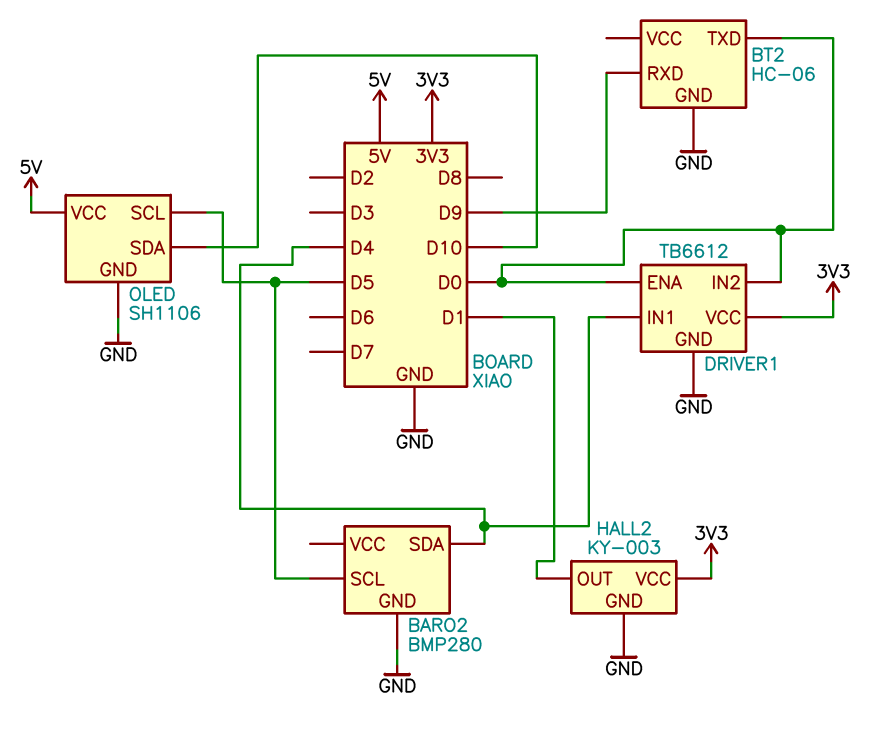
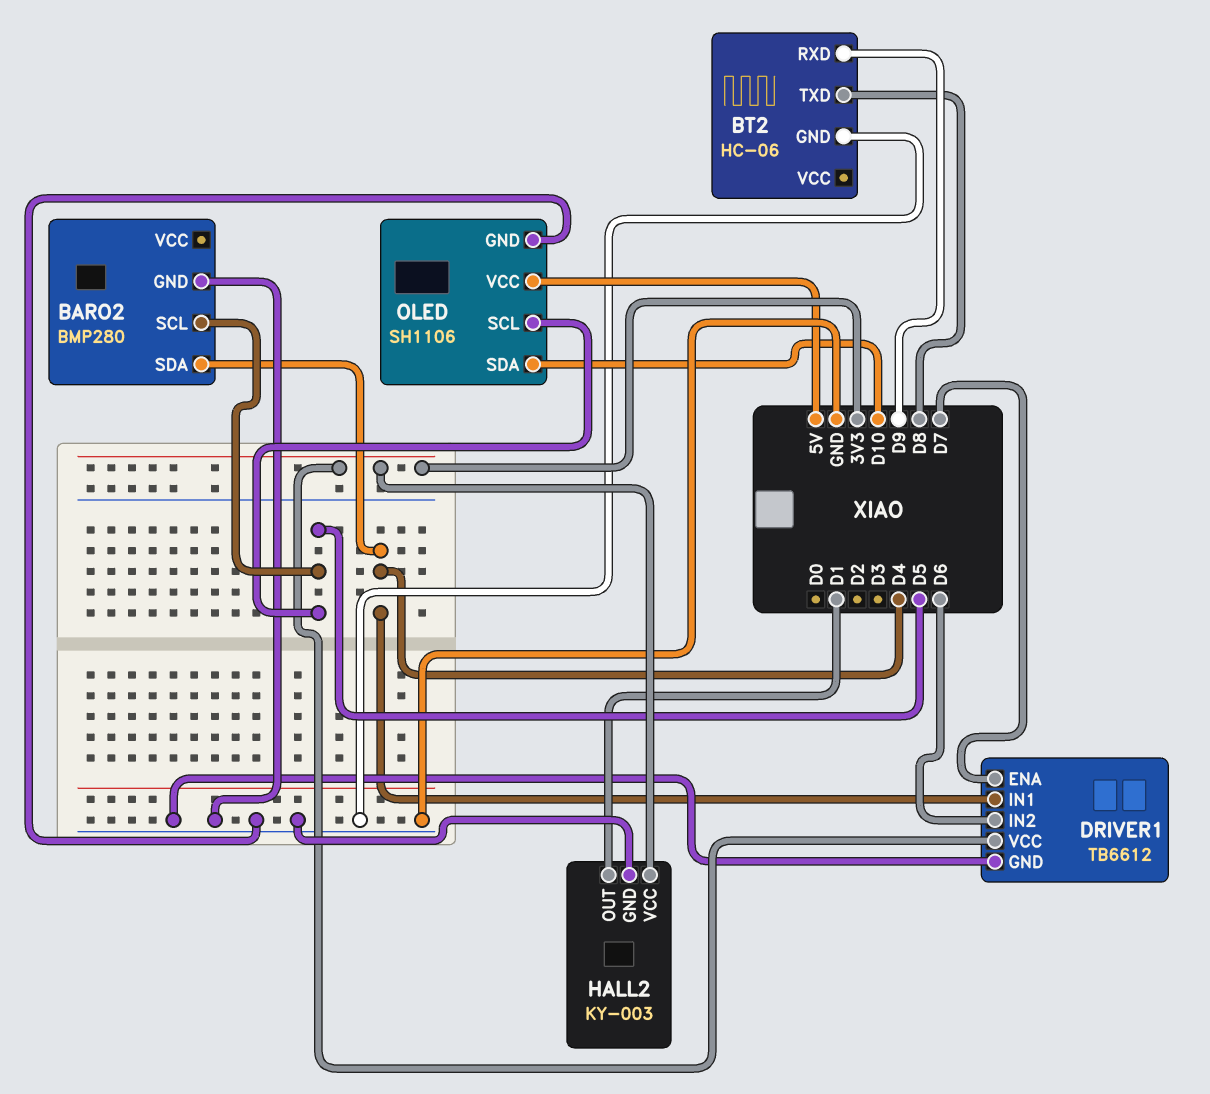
BT2 pin TXD: D0 -> D8
DRIVER1 pin ENA: D0 -> D7
DRIVER1 pin IN2: D0 -> D6

